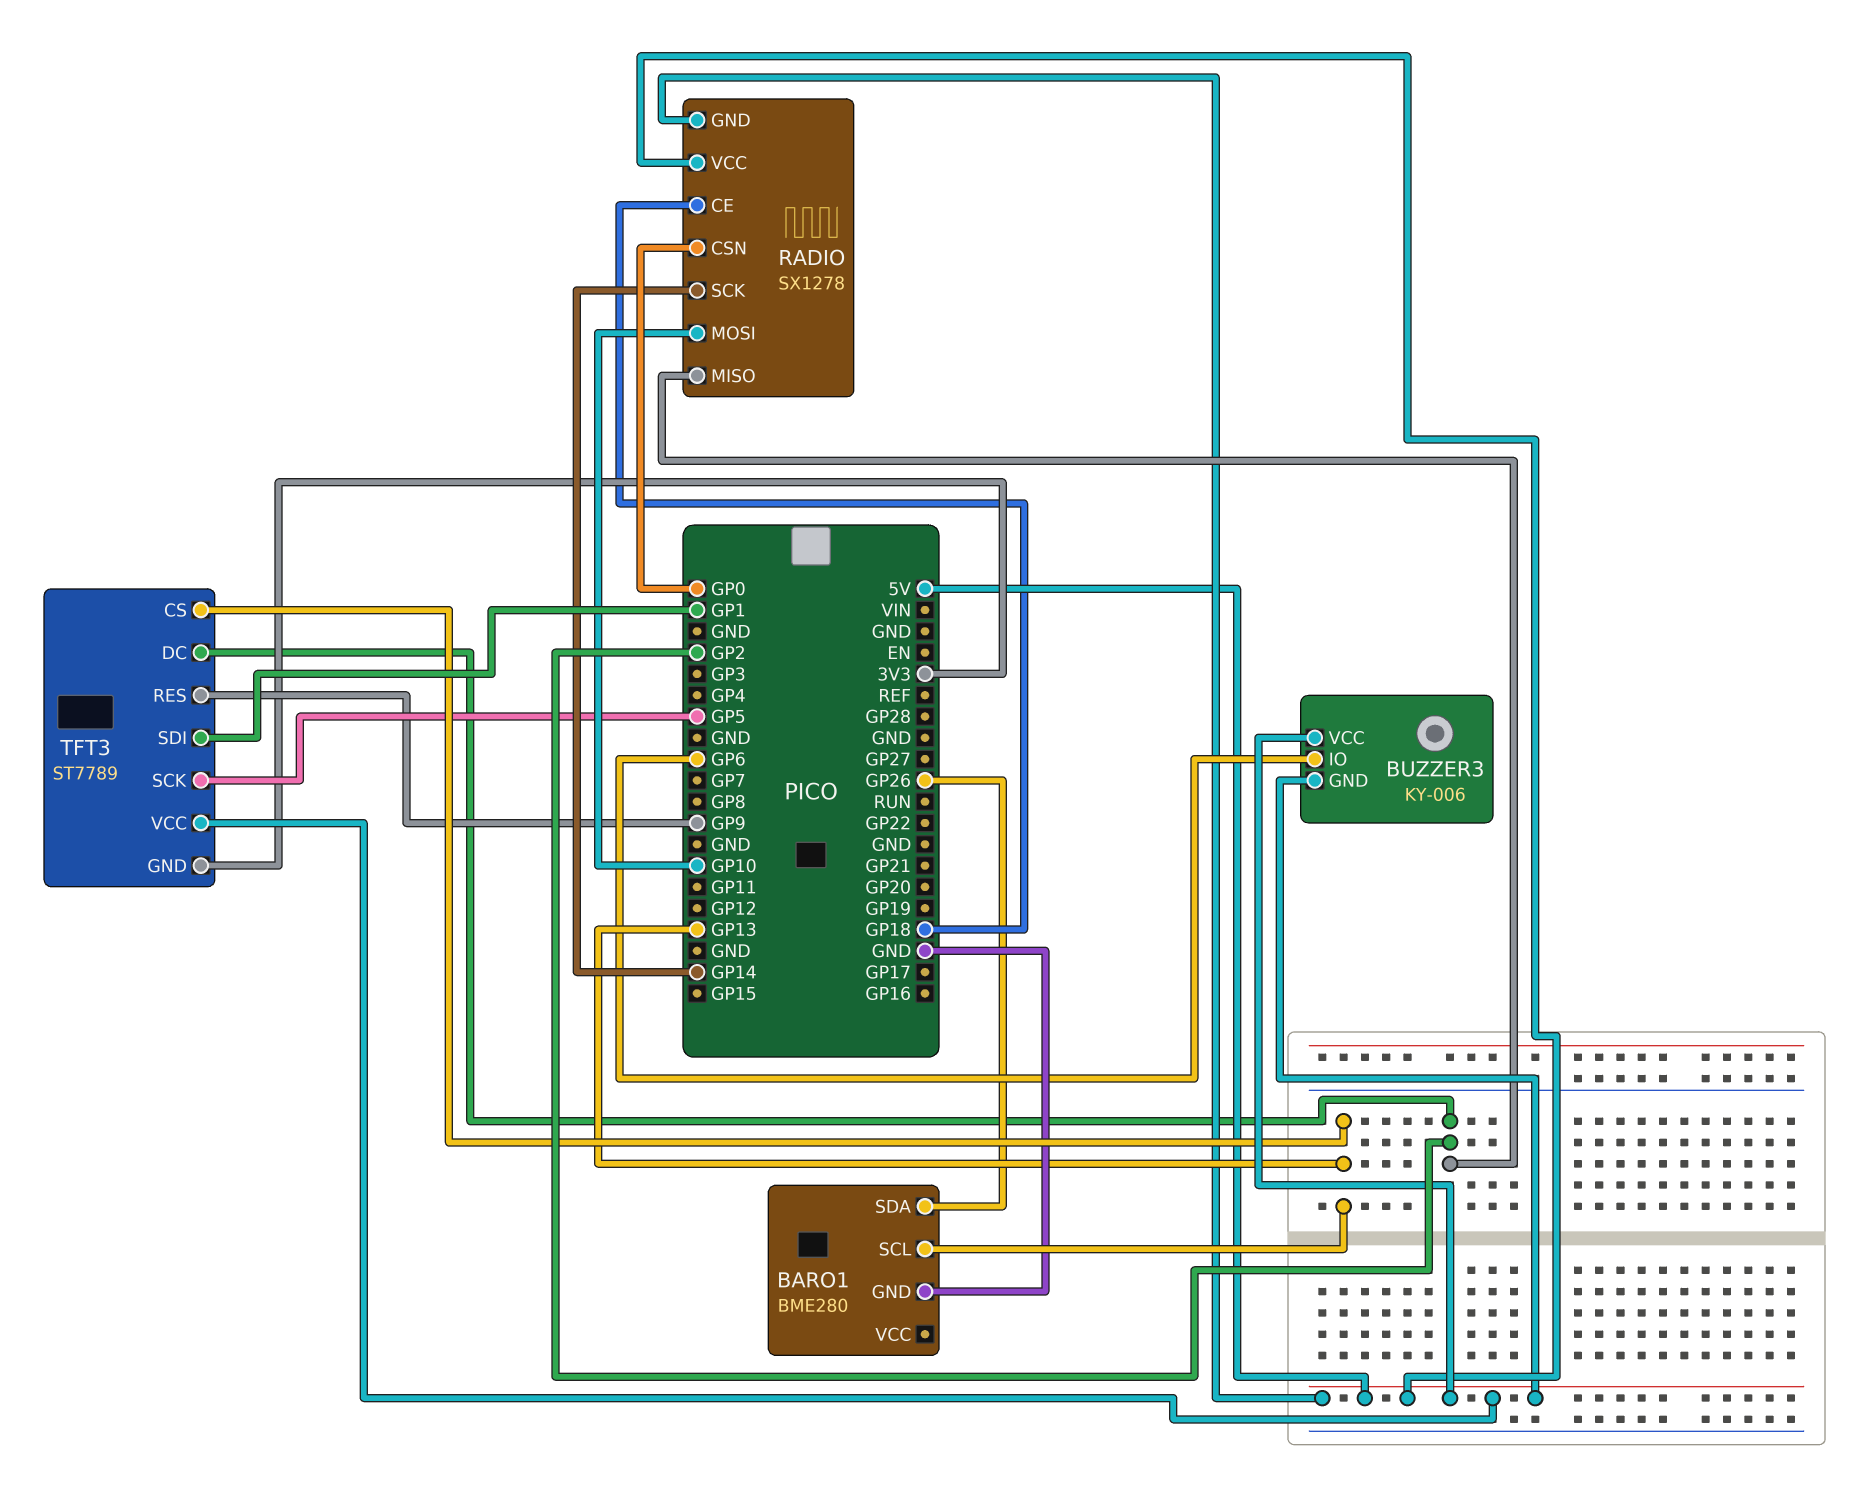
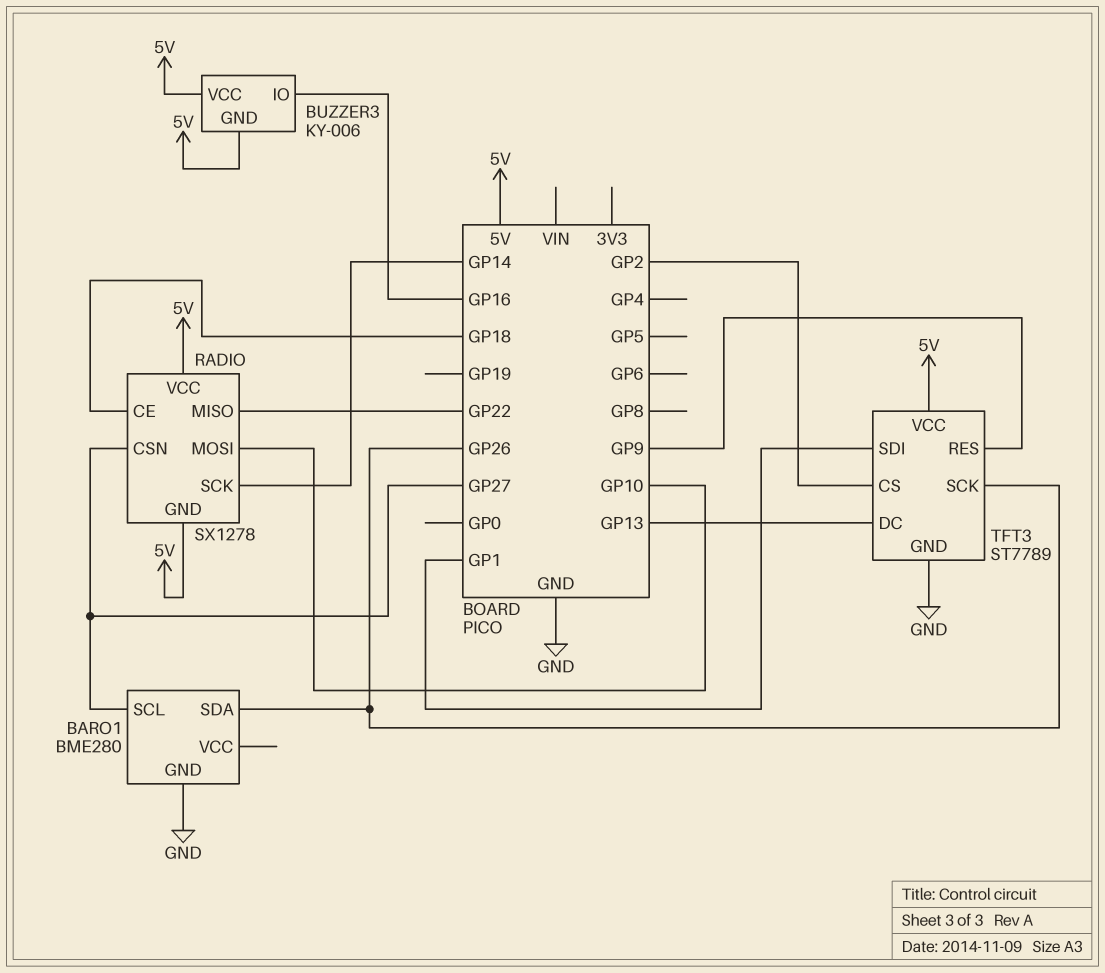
BARO1 pin SCL: GP13 -> GP27
BUZZER3 pin IO: GP6 -> GP16
RADIO pin CSN: GP0 -> GP27
RADIO pin MISO: GP2 -> GP22
TFT3 pin CS: GP13 -> GP2
TFT3 pin DC: GP2 -> GP13
TFT3 pin GND: 3V3 -> GND
TFT3 pin SCK: GP5 -> GP26

